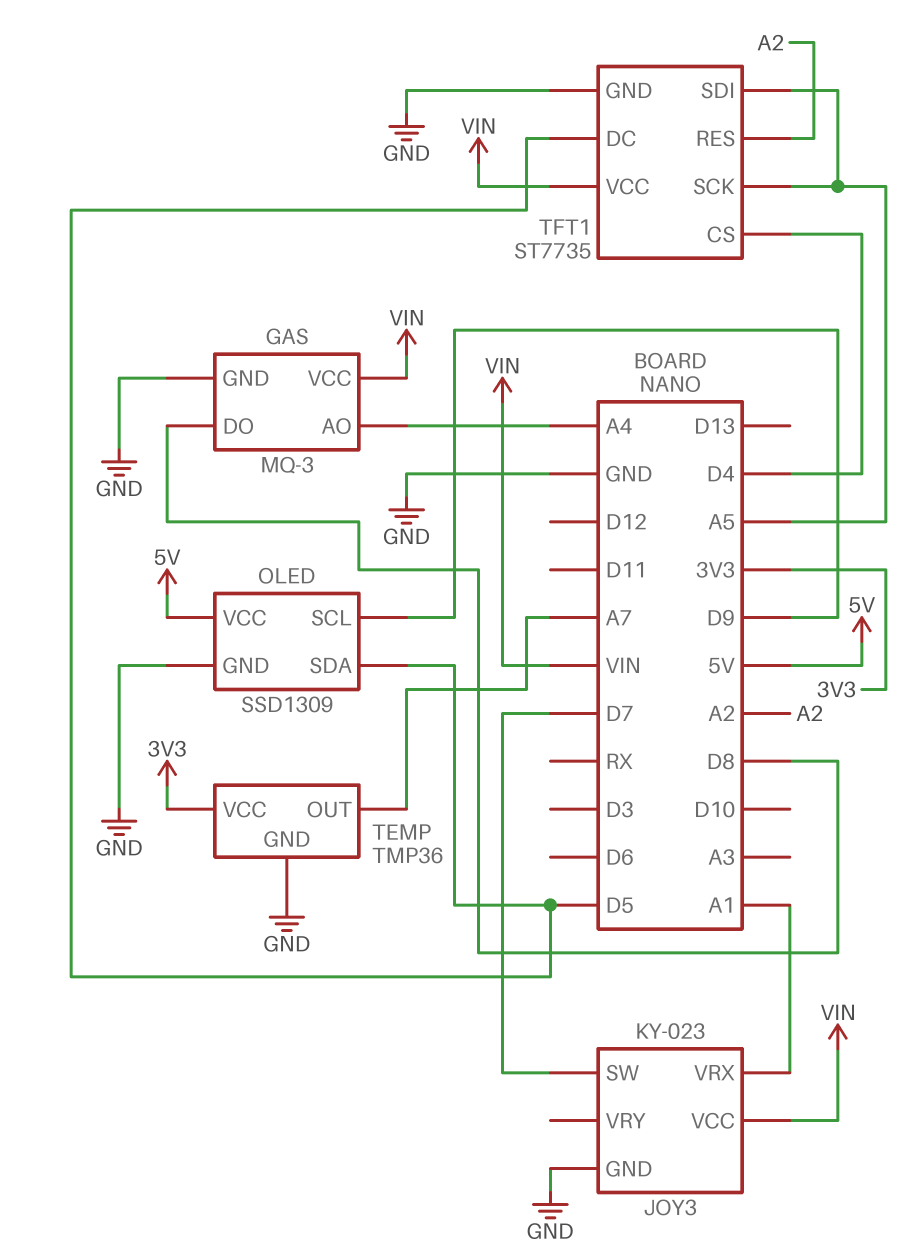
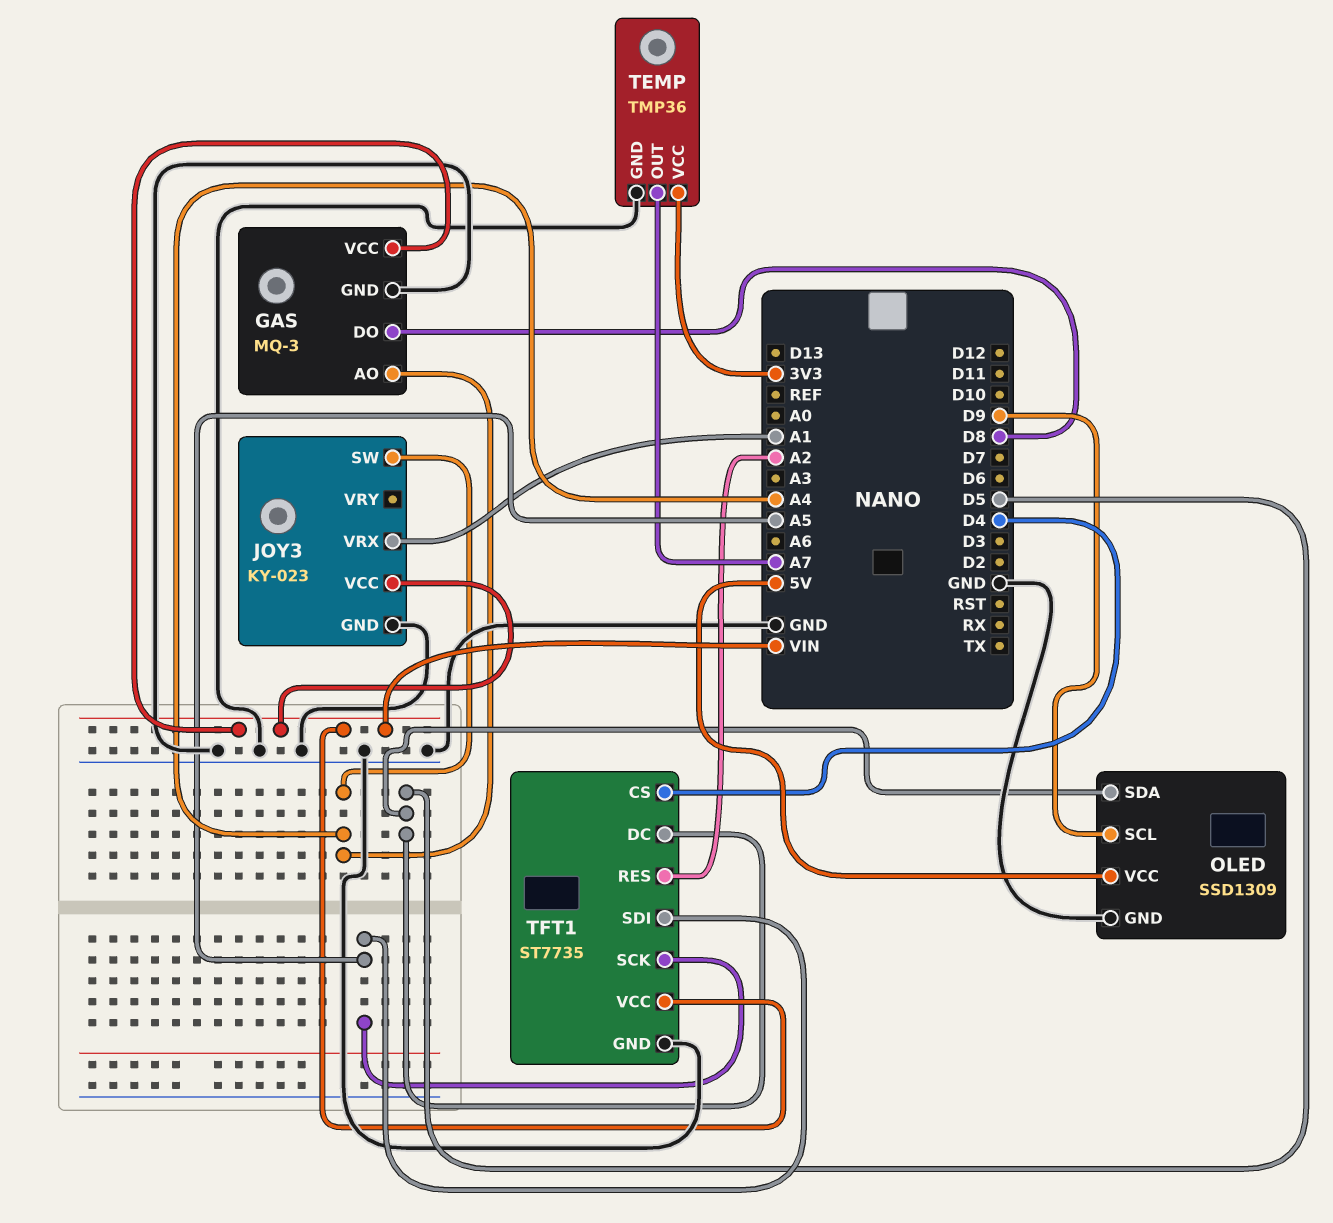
JOY3 pin SW: D7 -> A4

